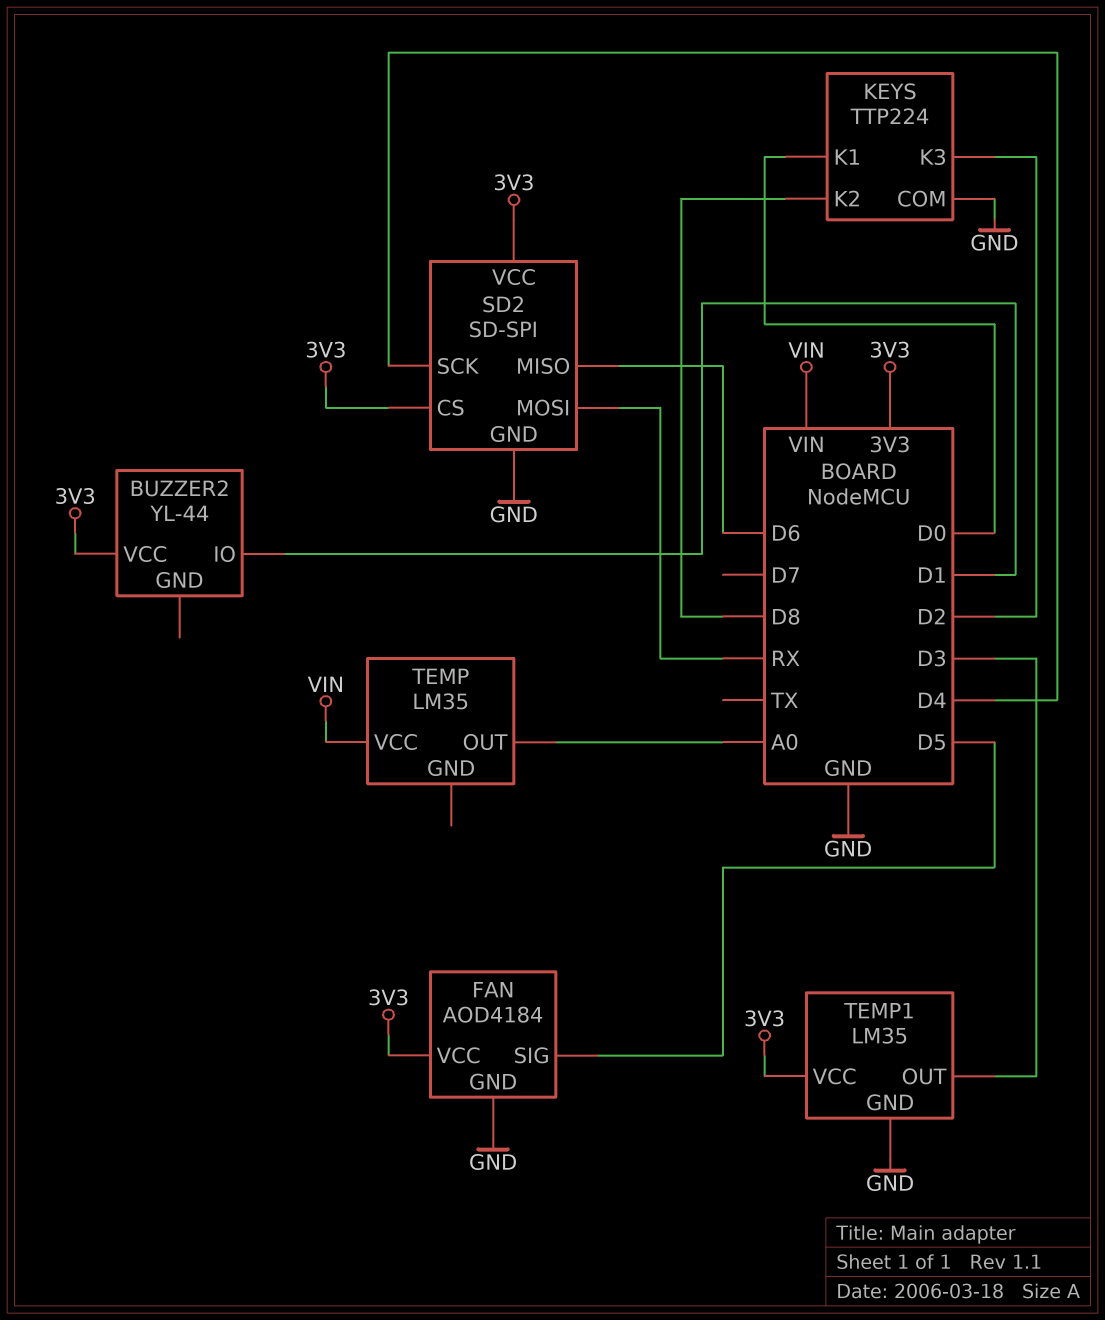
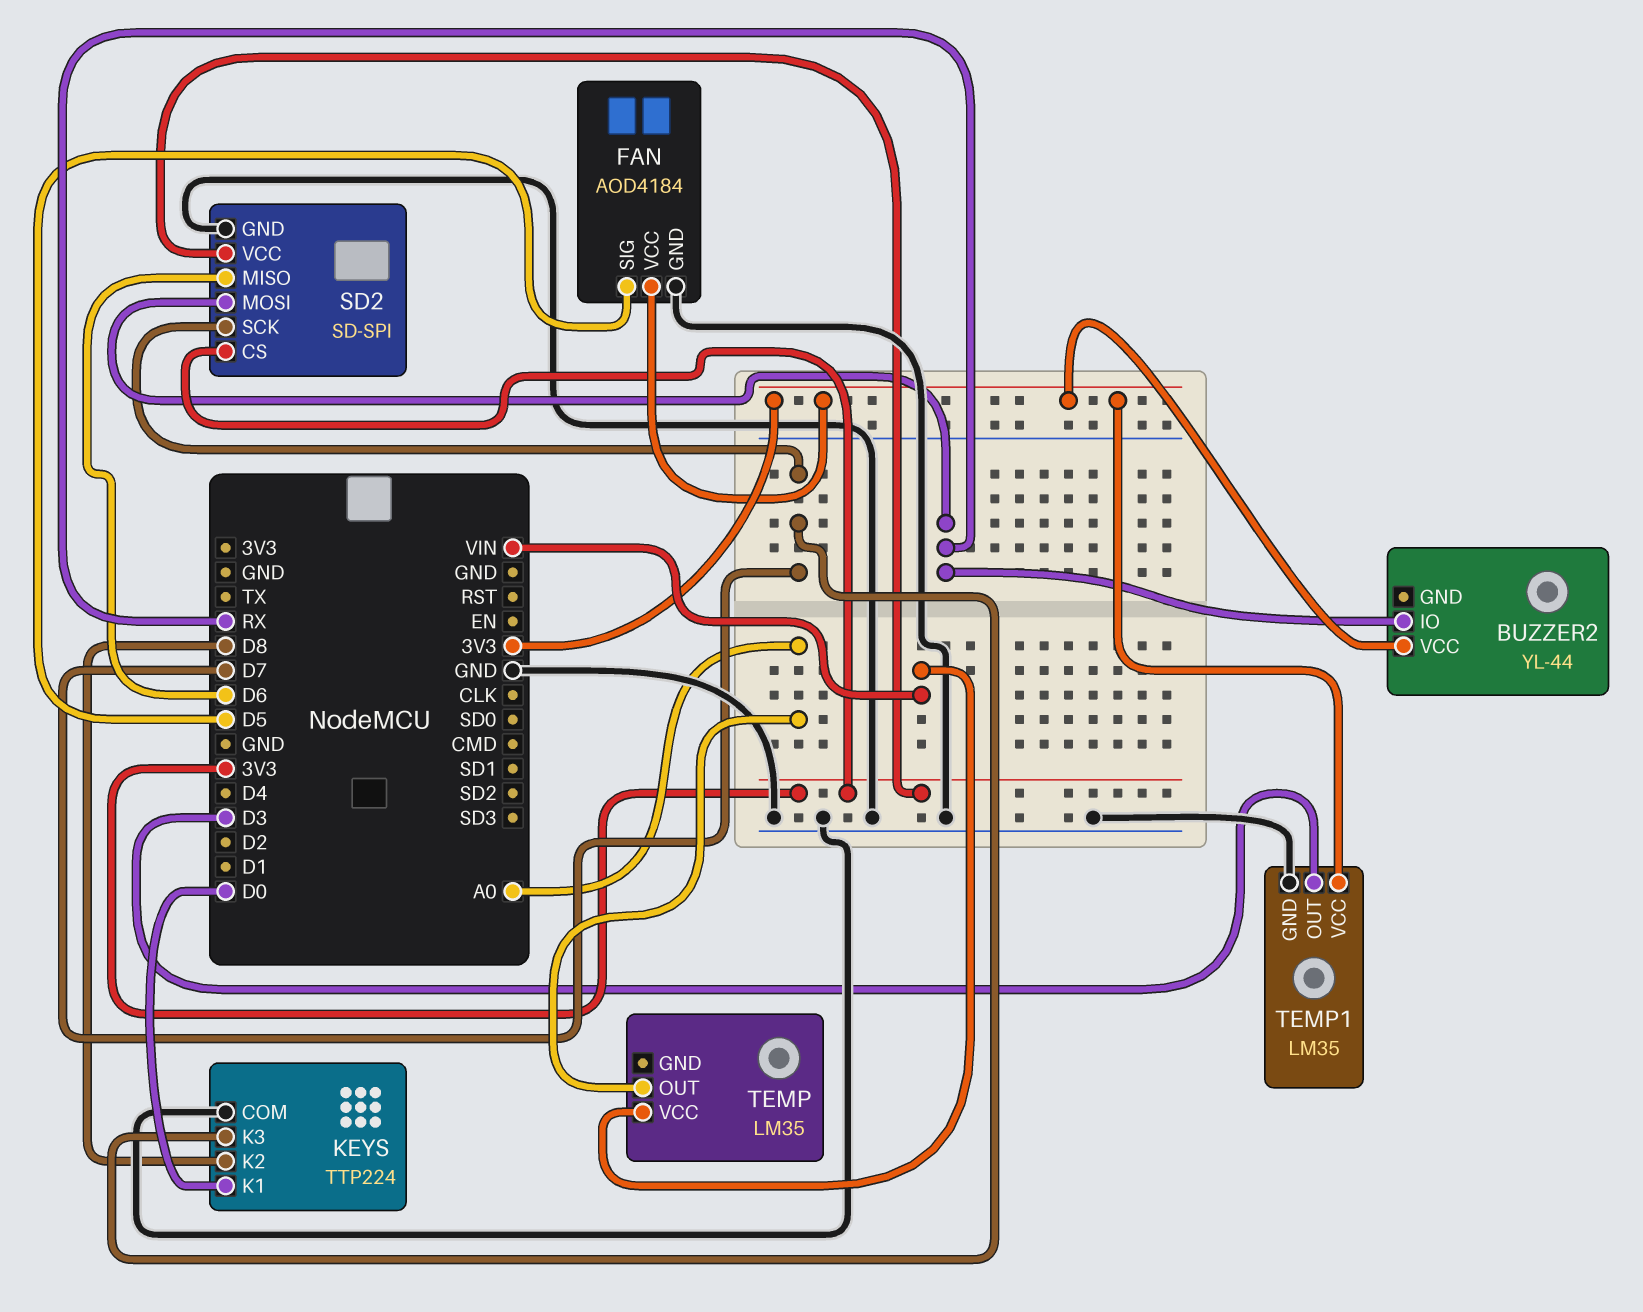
BUZZER2 pin IO: D1 -> RX
KEYS pin K3: D2 -> D7
SD2 pin SCK: D4 -> D7

